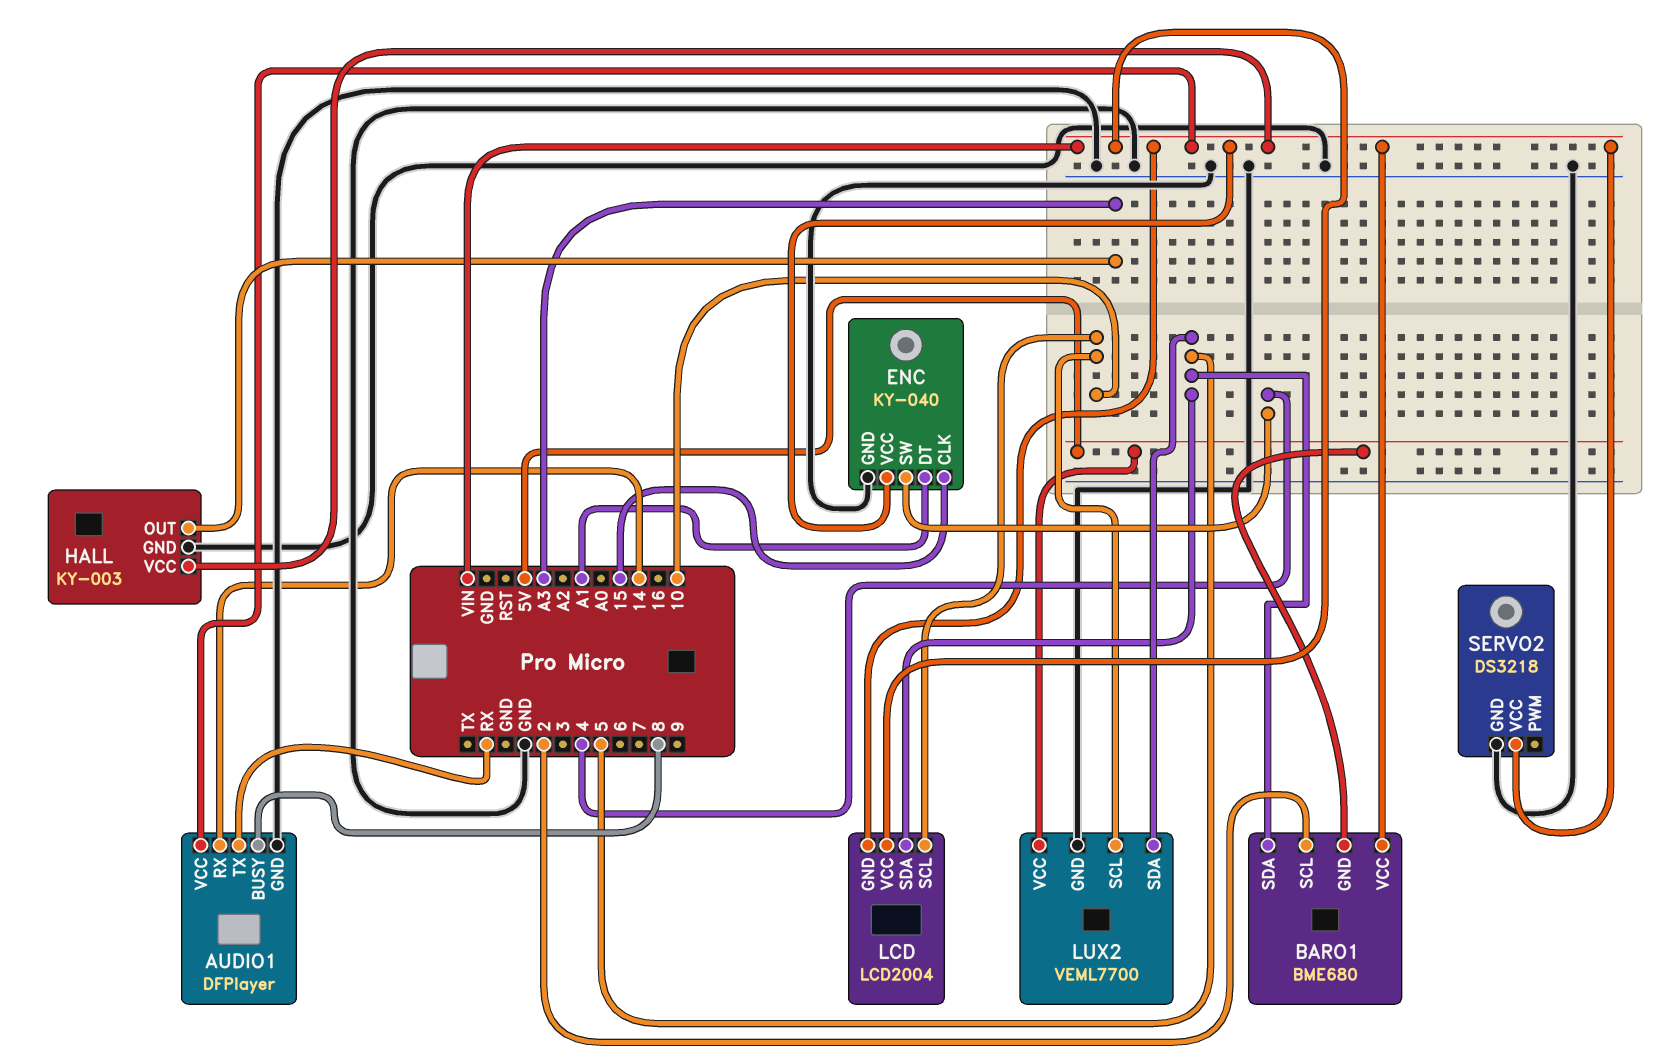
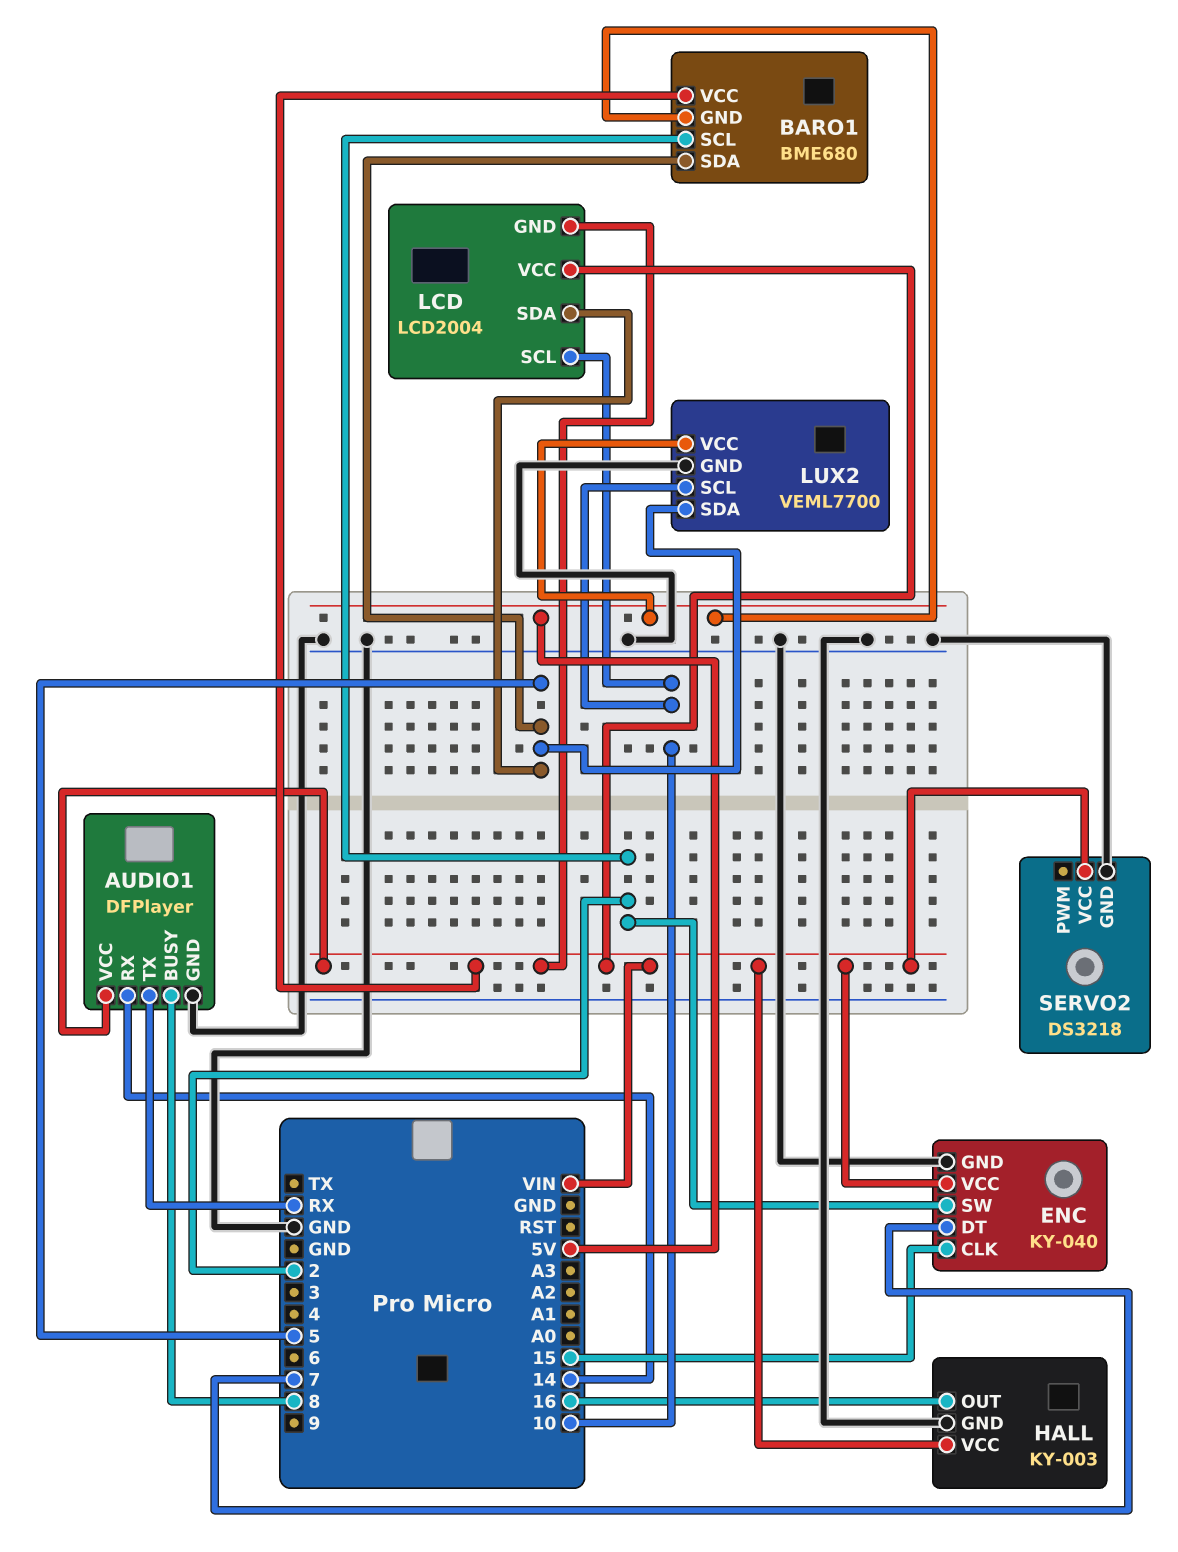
ENC pin DT: A1 -> 7
ENC pin SW: 4 -> 2
HALL pin OUT: A3 -> 16

